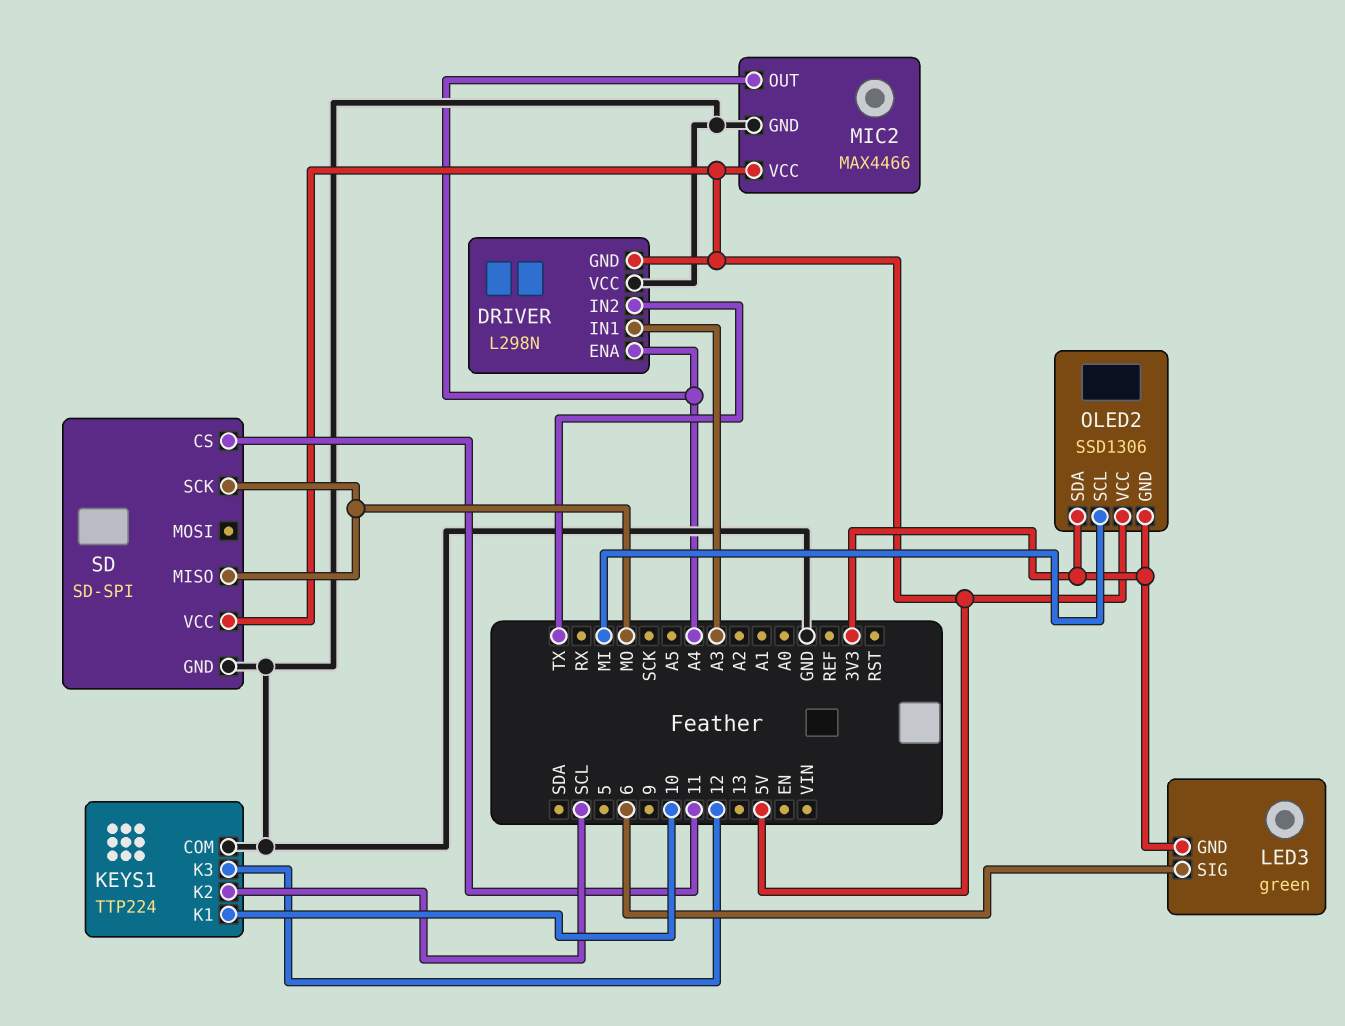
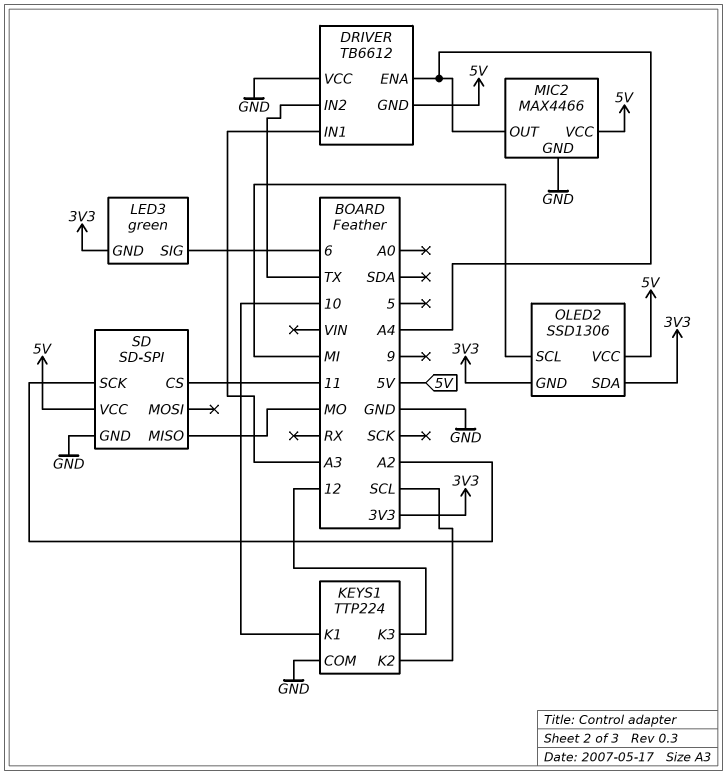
DRIVER: L298N -> TB6612
SD pin SCK: MO -> A2

